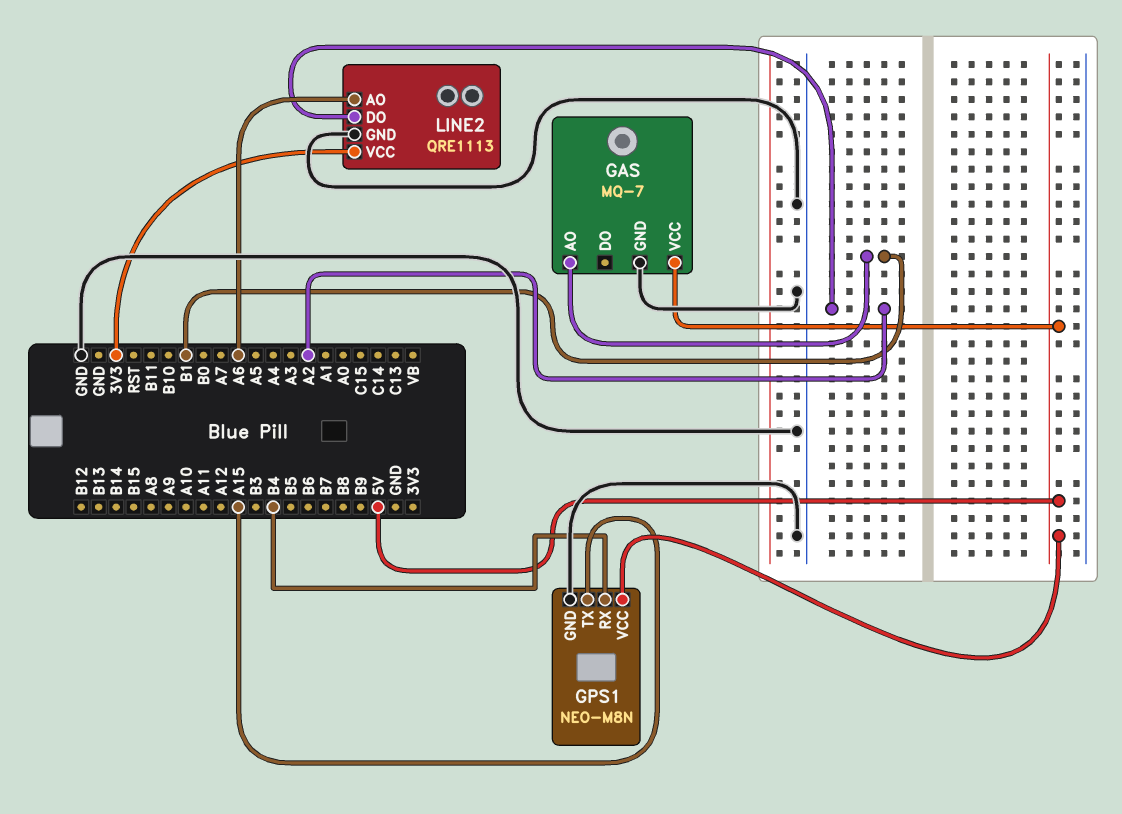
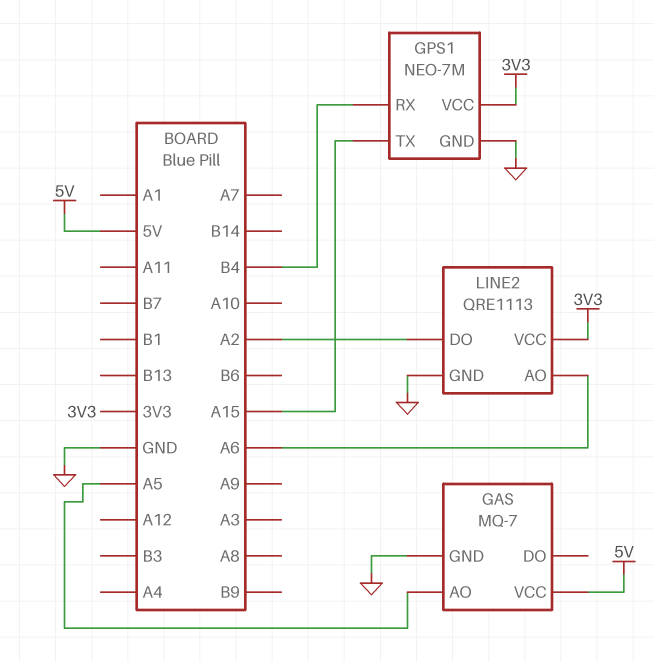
GAS pin AO: B1 -> A5
GPS1: NEO-M8N -> NEO-7M
GPS1 pin VCC: 5V -> 3V3

